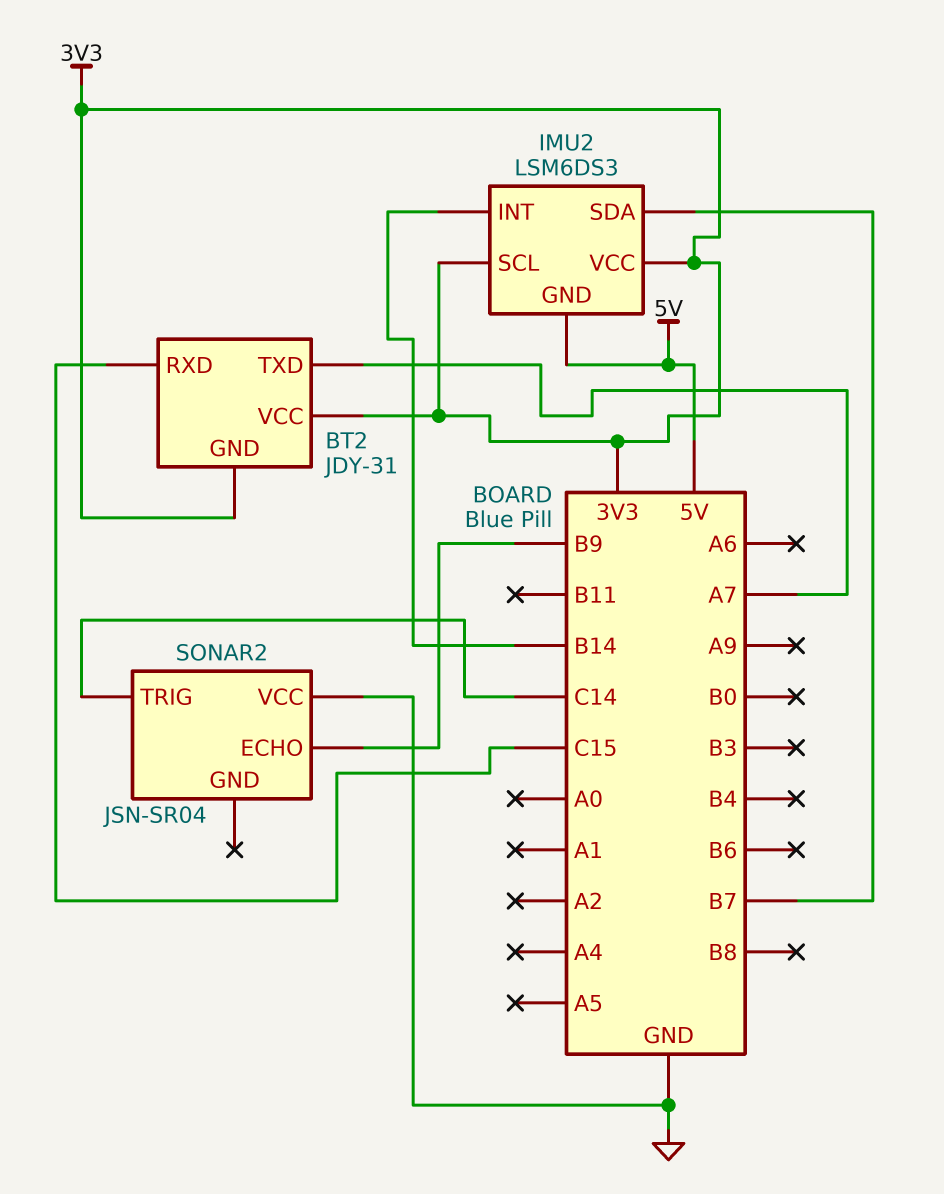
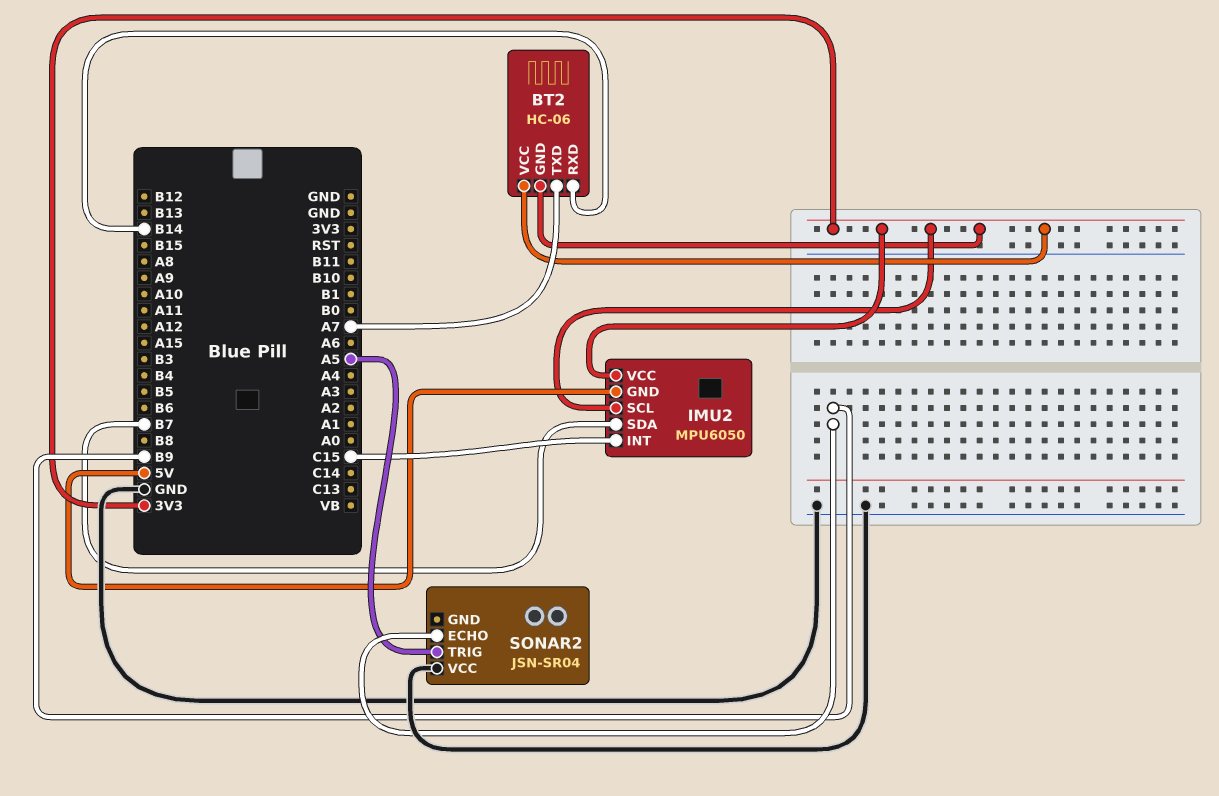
BT2: JDY-31 -> HC-06
BT2 pin RXD: C15 -> B14
IMU2: LSM6DS3 -> MPU6050
IMU2 pin INT: B14 -> C15
SONAR2 pin TRIG: C14 -> A5

